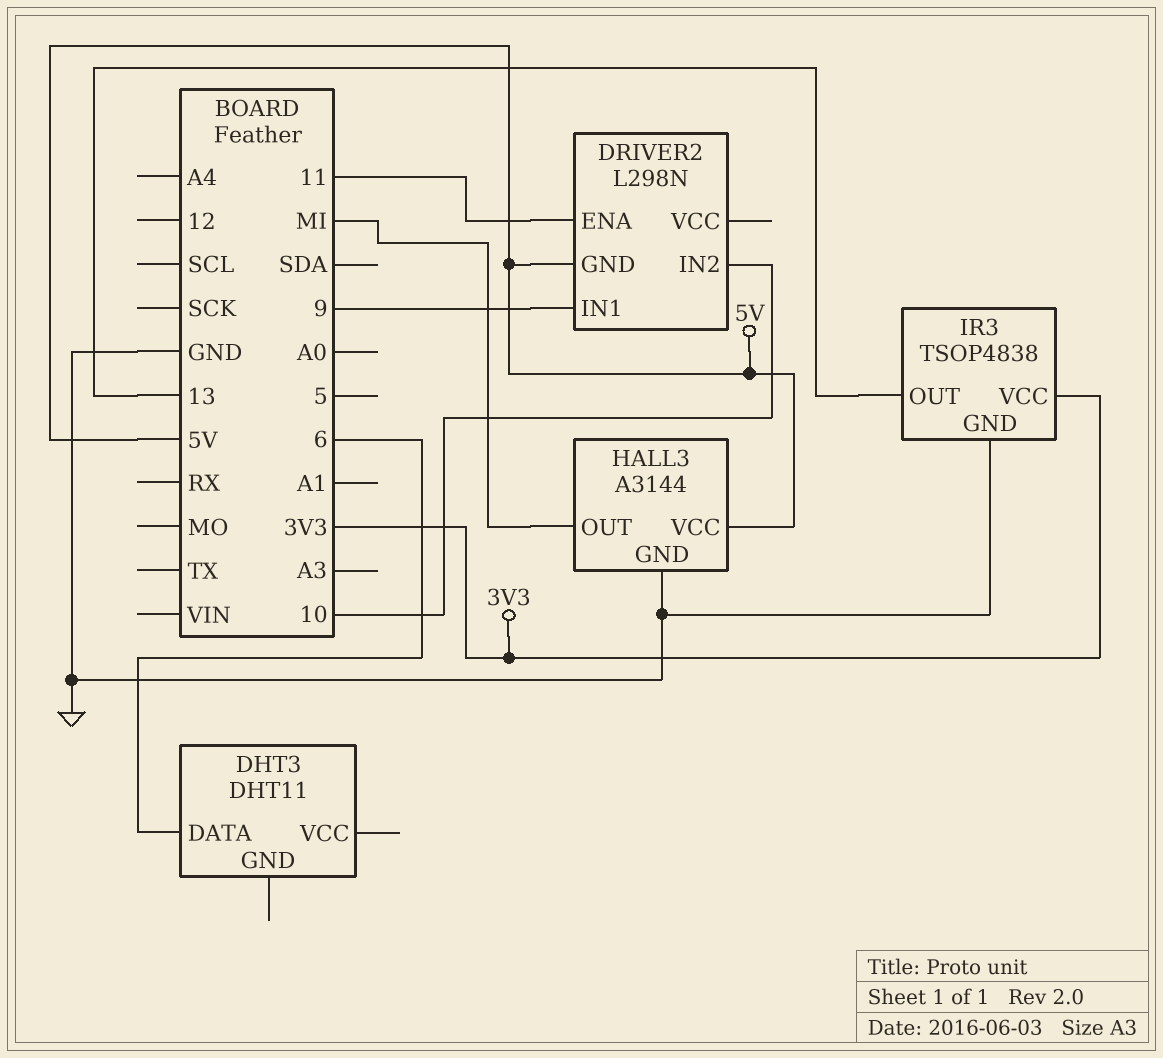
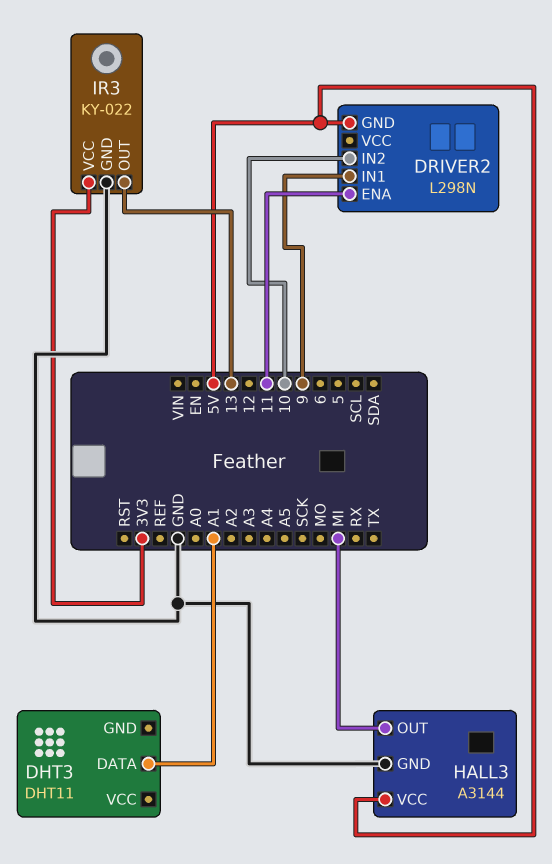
DHT3 pin DATA: 6 -> A1
IR3: TSOP4838 -> KY-022

